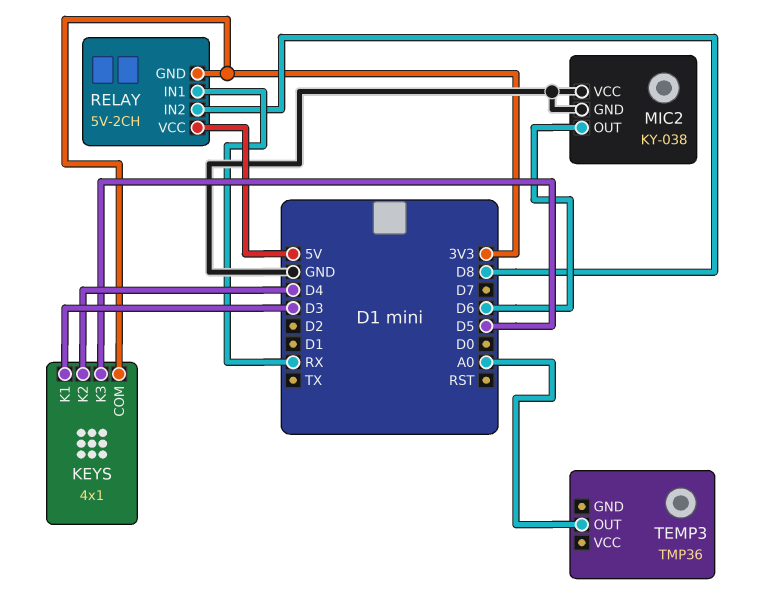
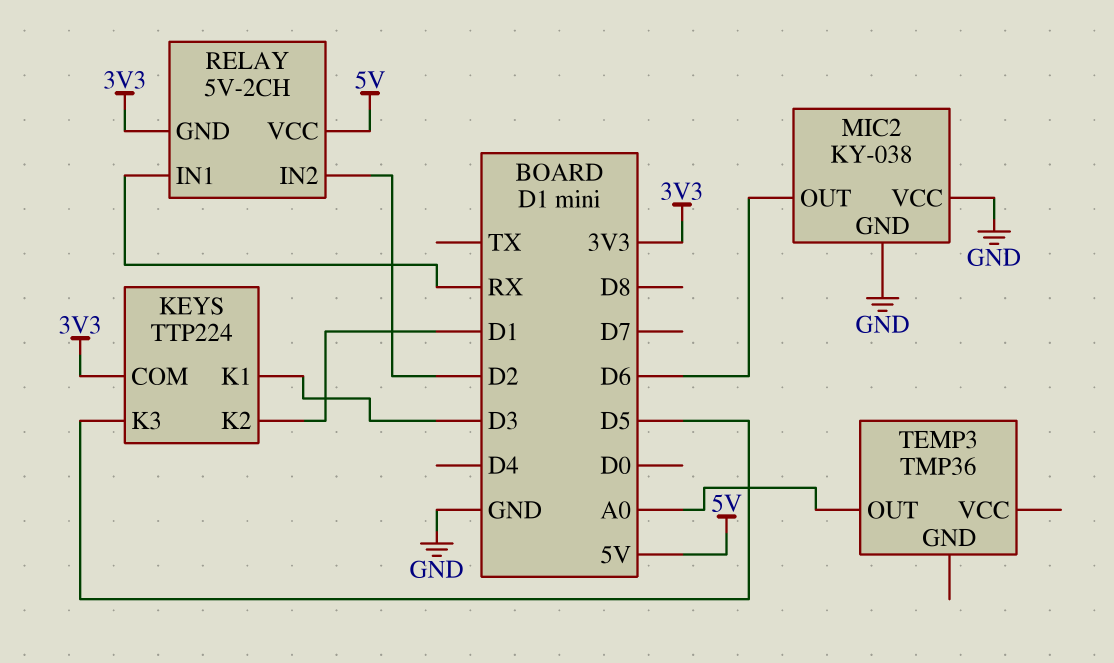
KEYS: 4x1 -> TTP224
KEYS pin K2: D4 -> D1
RELAY pin IN2: D8 -> D2

